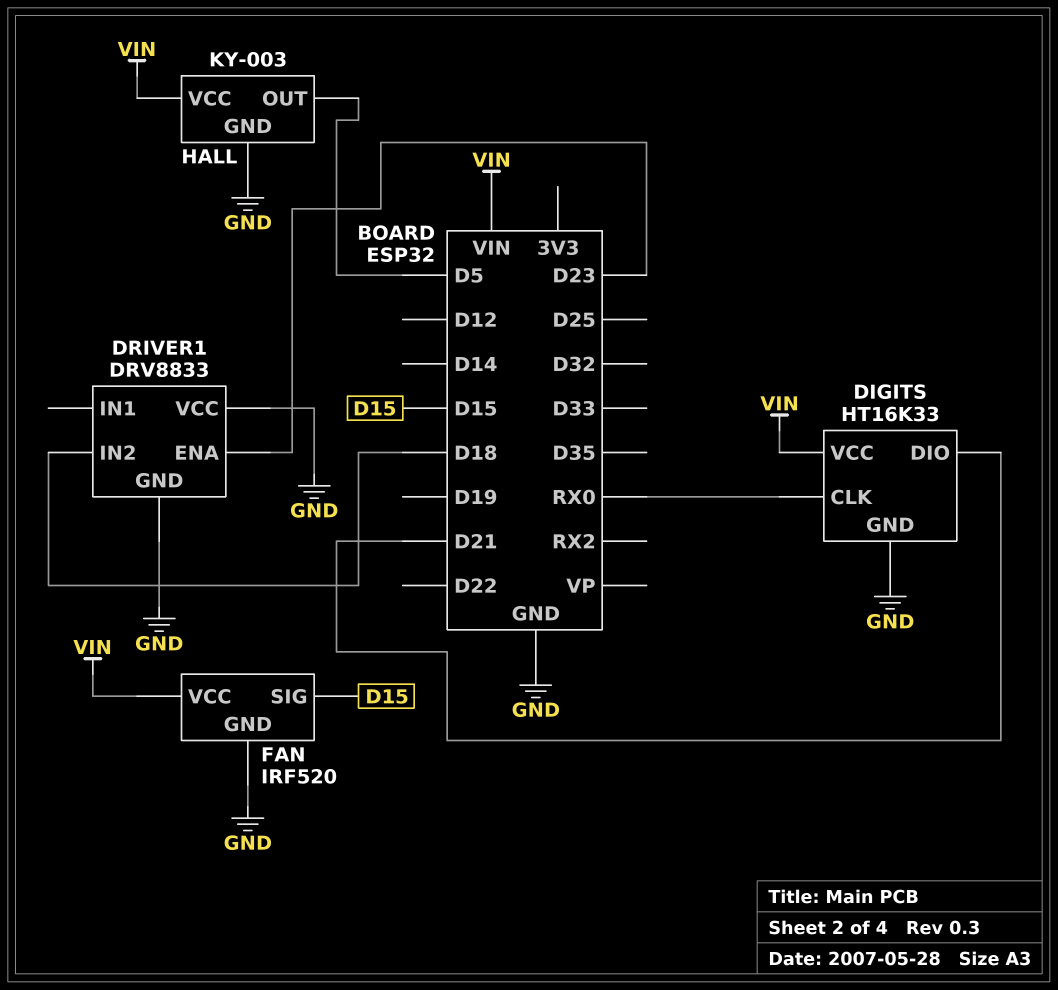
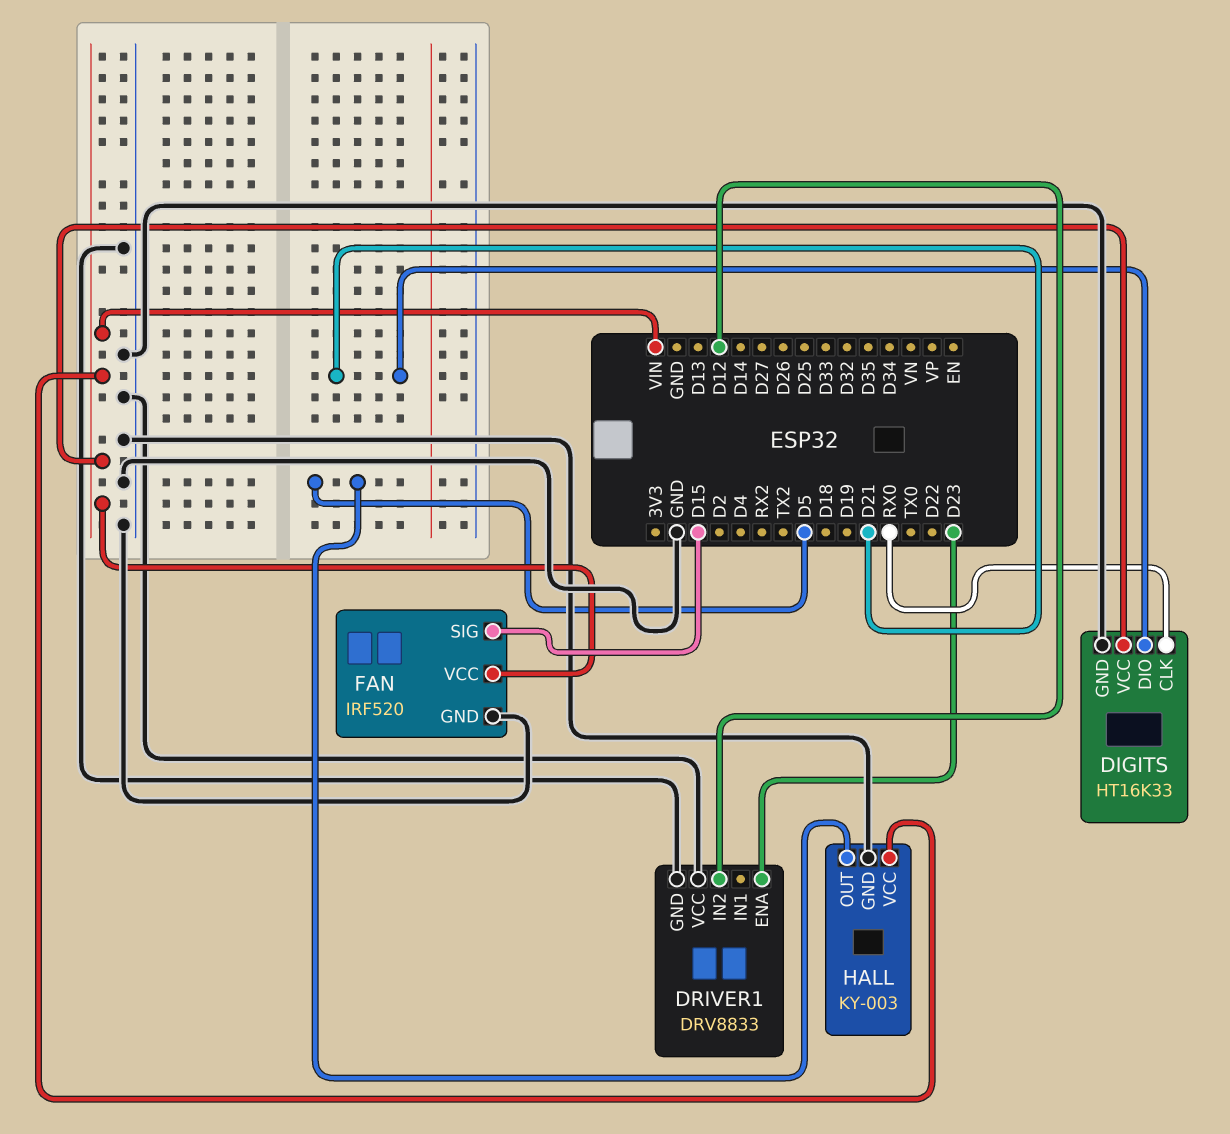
DRIVER1 pin IN2: D18 -> D12

